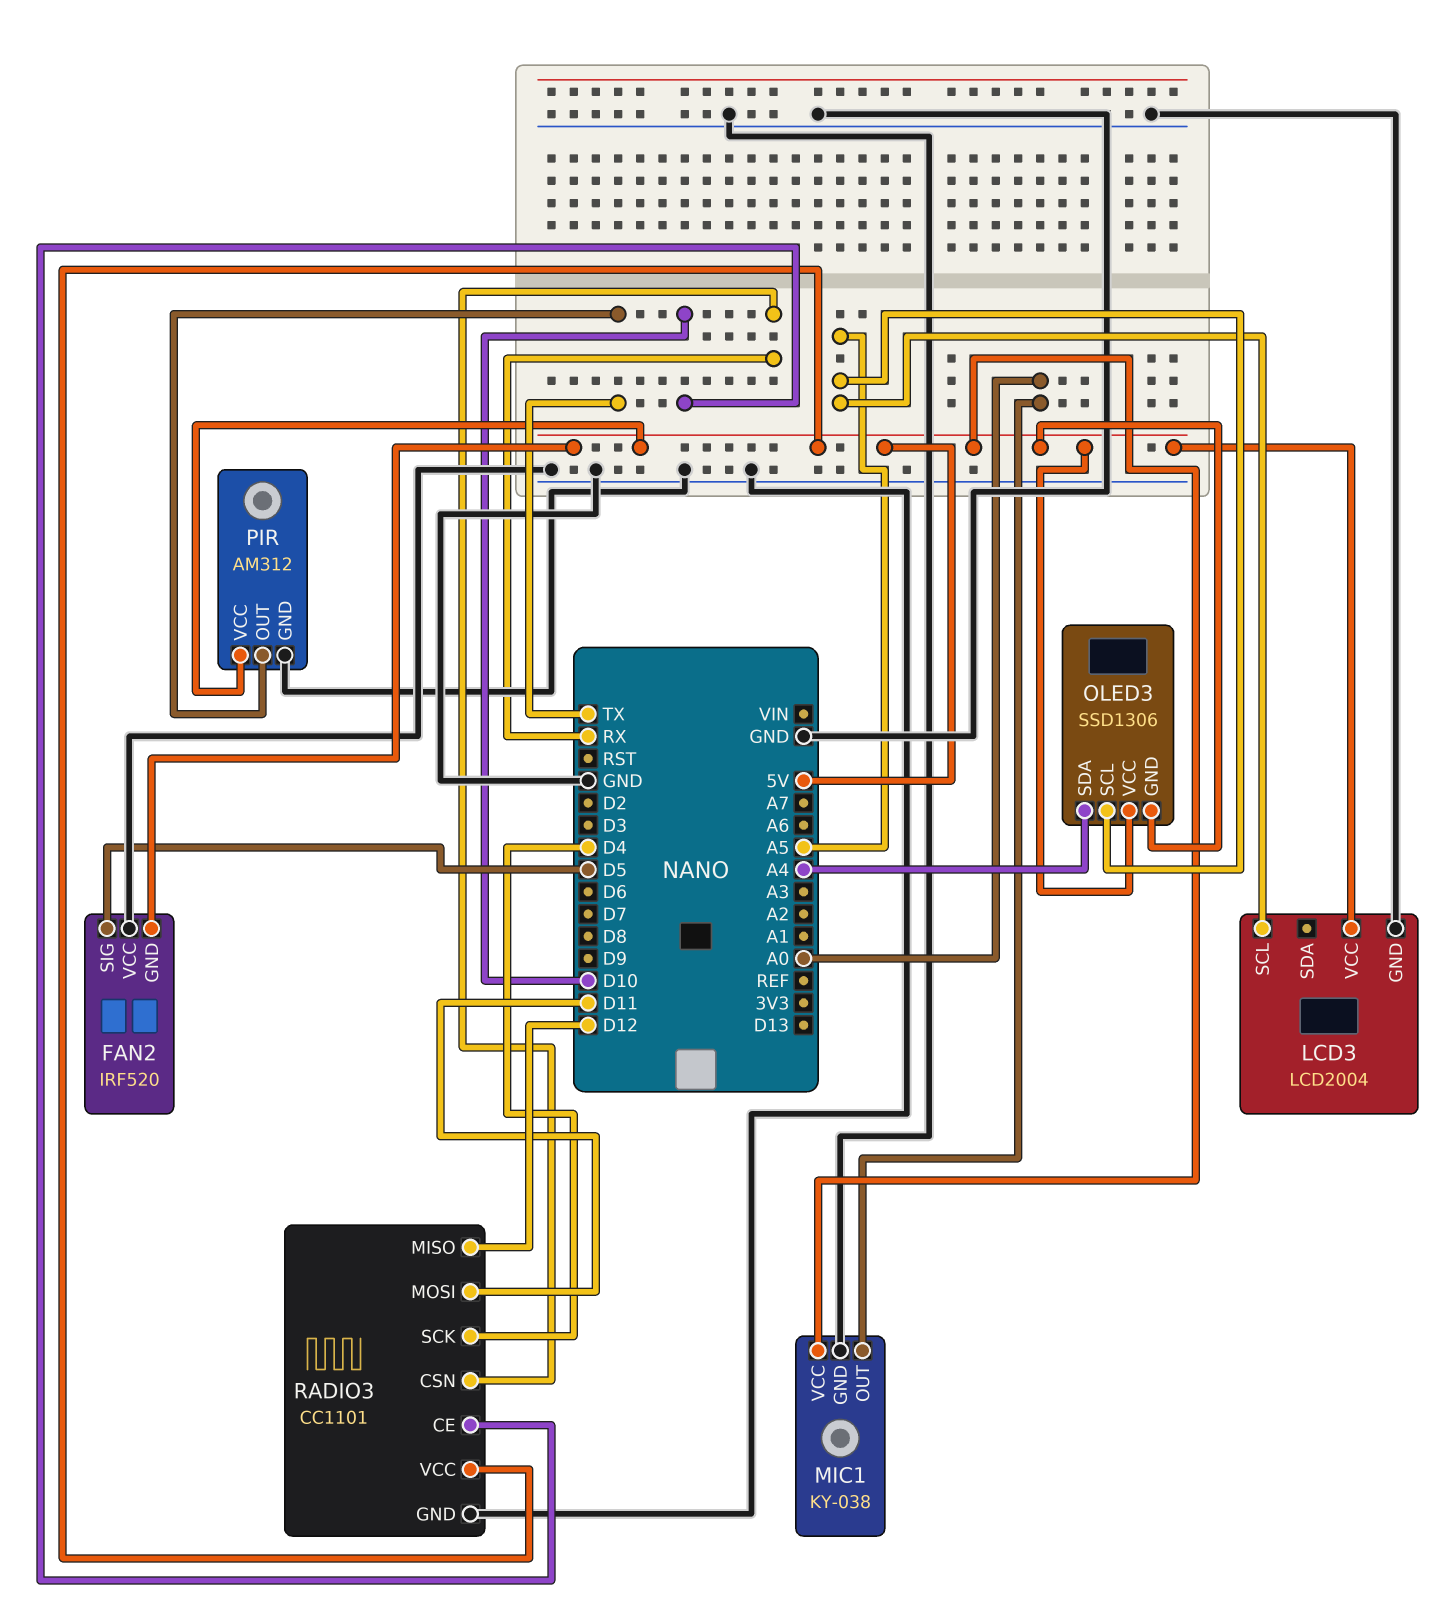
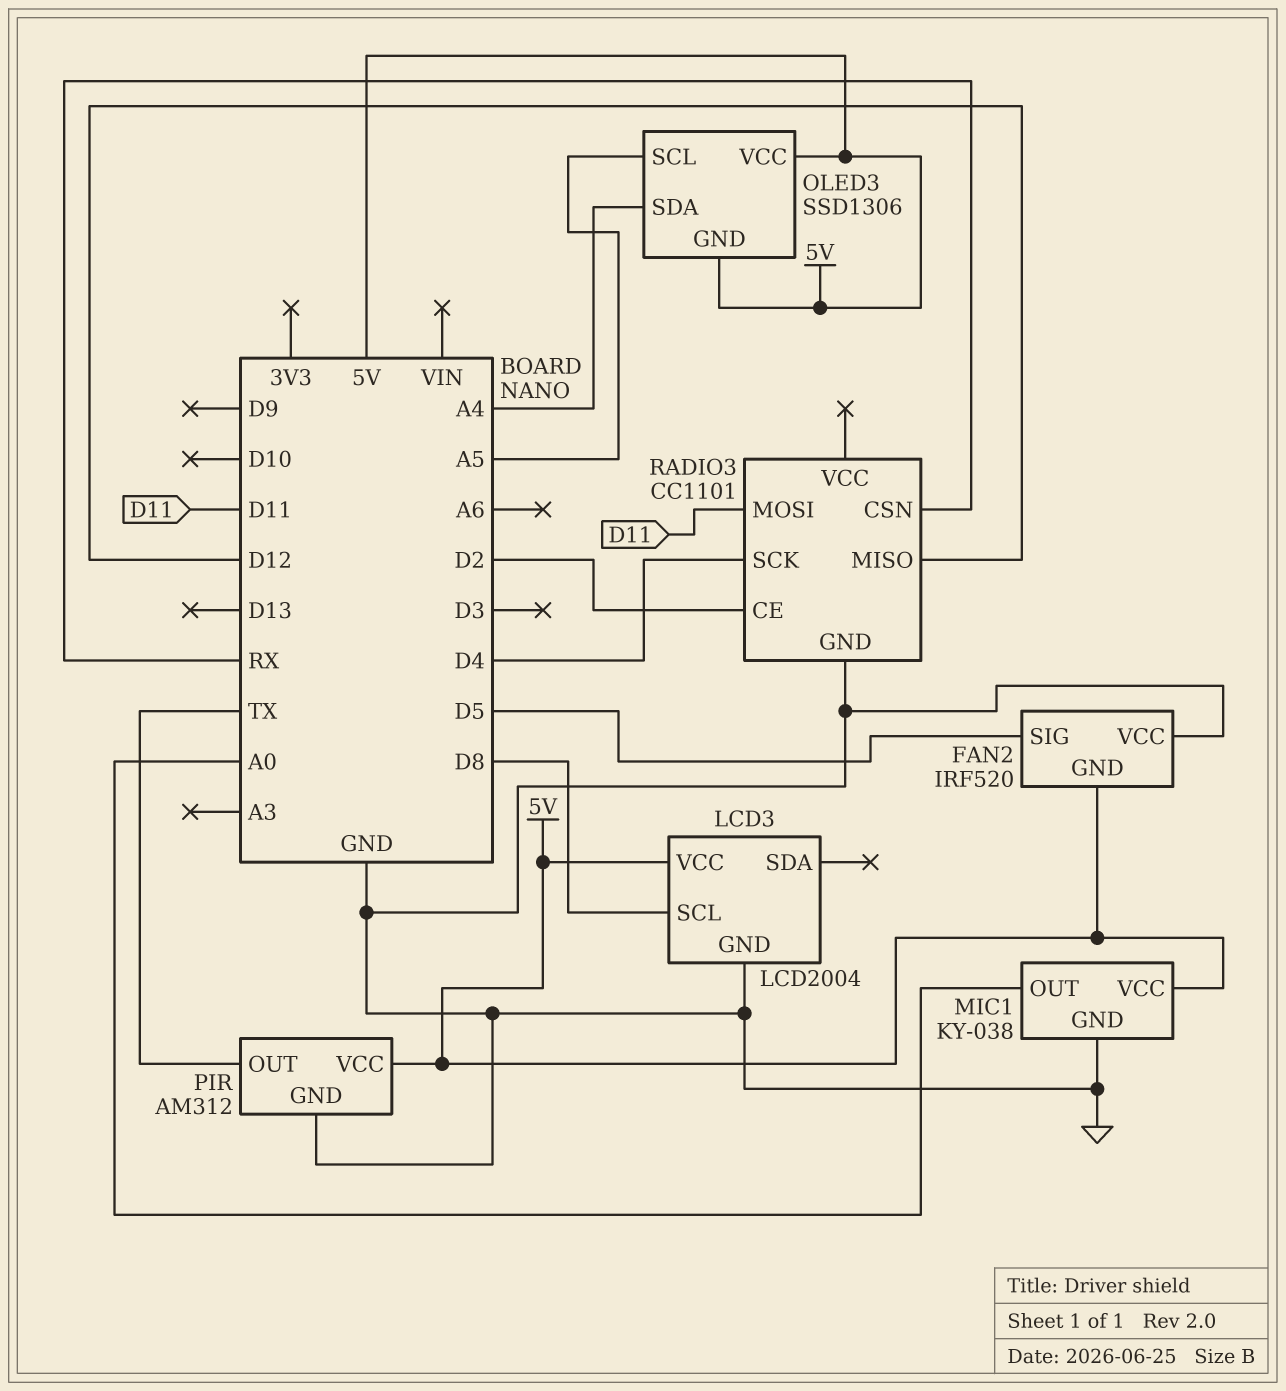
LCD3 pin SCL: A5 -> D8
RADIO3 pin CE: D10 -> D2
RADIO3 pin VCC: 5V -> none

